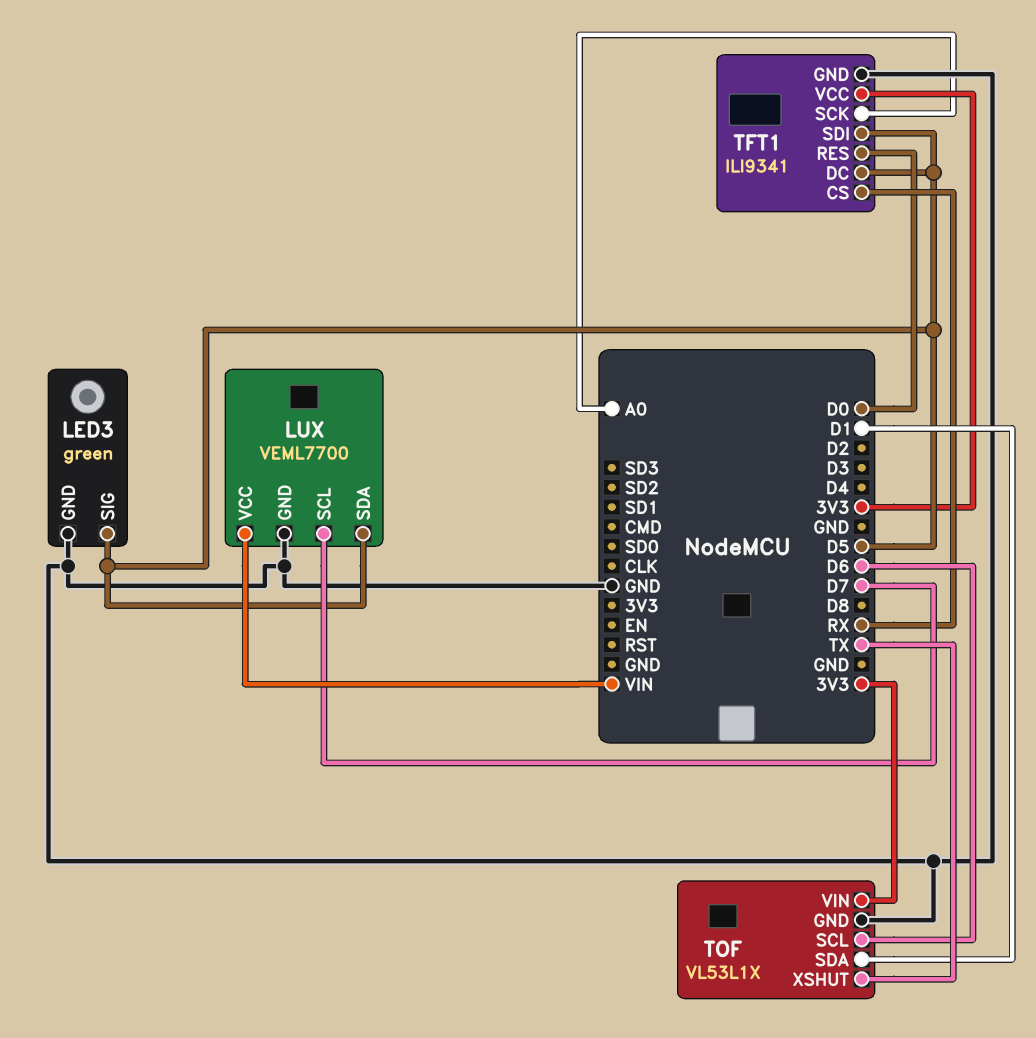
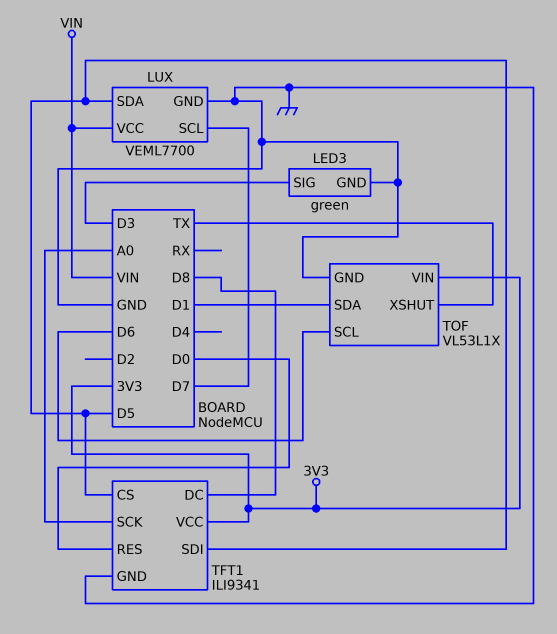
LED3 pin SIG: D5 -> D3
TFT1 pin CS: RX -> D5
TFT1 pin DC: D5 -> D8

